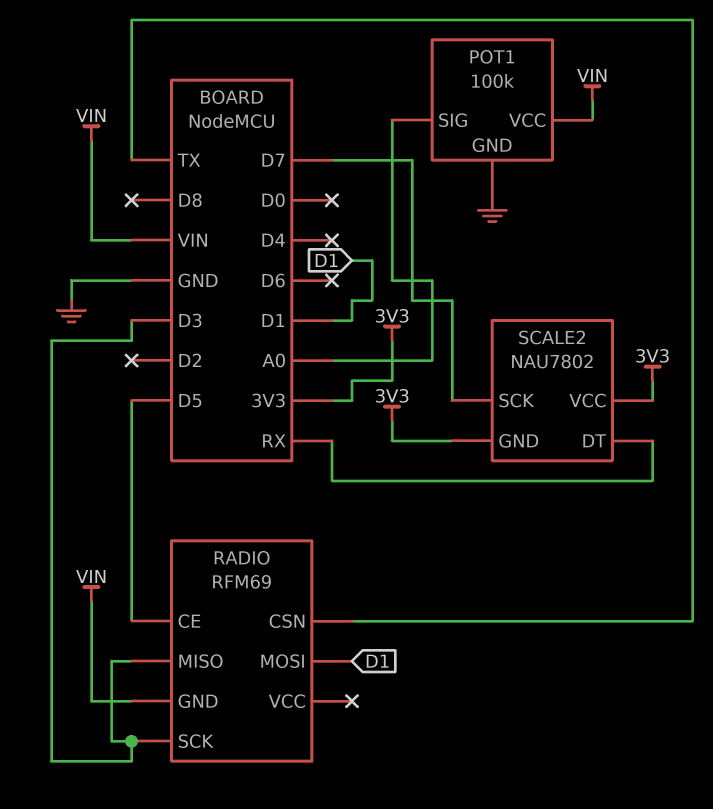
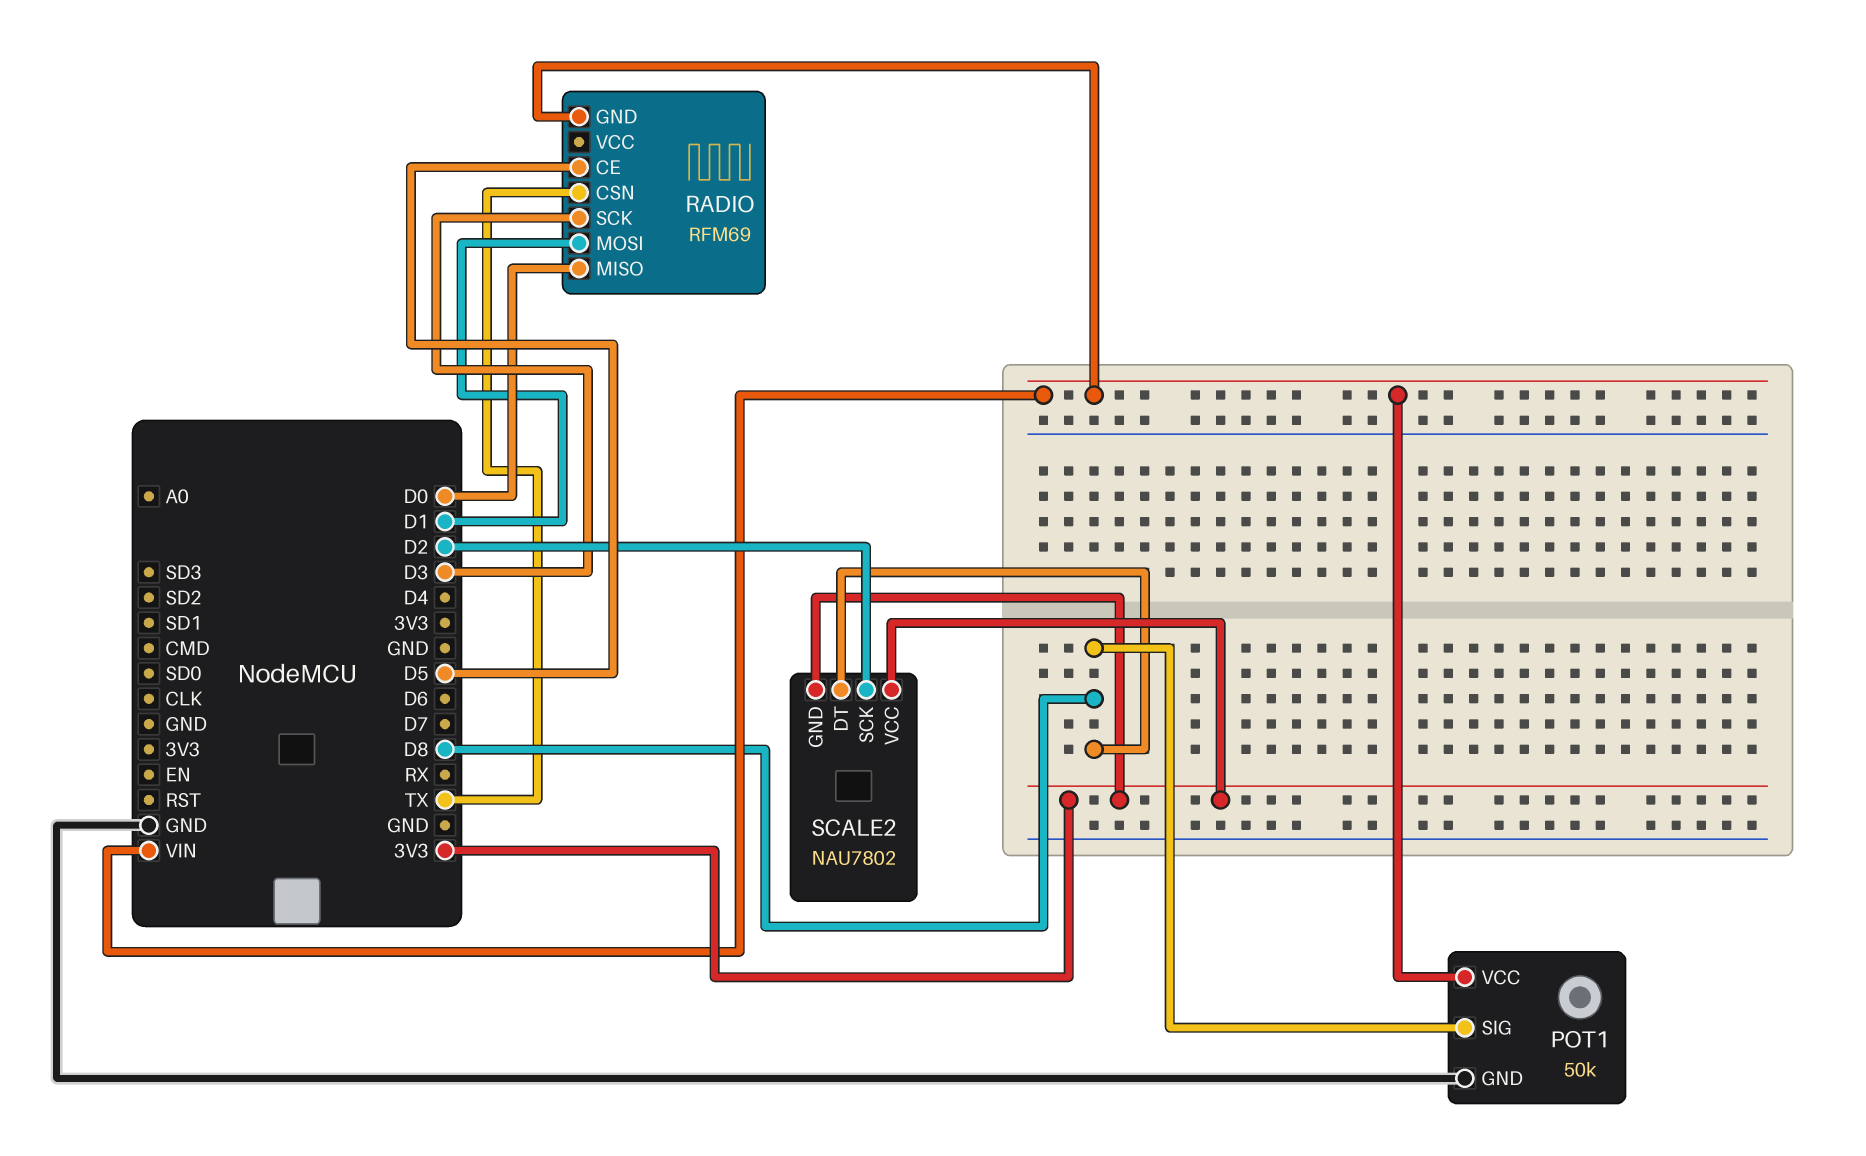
POT1: 100k -> 50k
POT1 pin SIG: A0 -> D8
RADIO pin MISO: D3 -> D0
SCALE2 pin DT: RX -> D8
SCALE2 pin SCK: D7 -> D2

